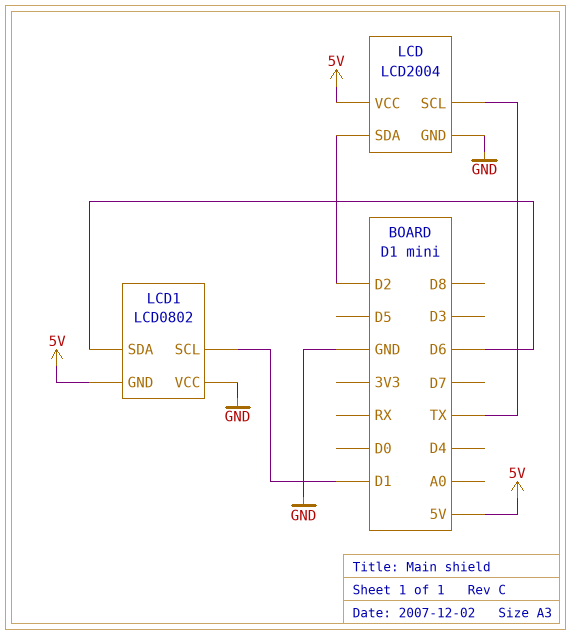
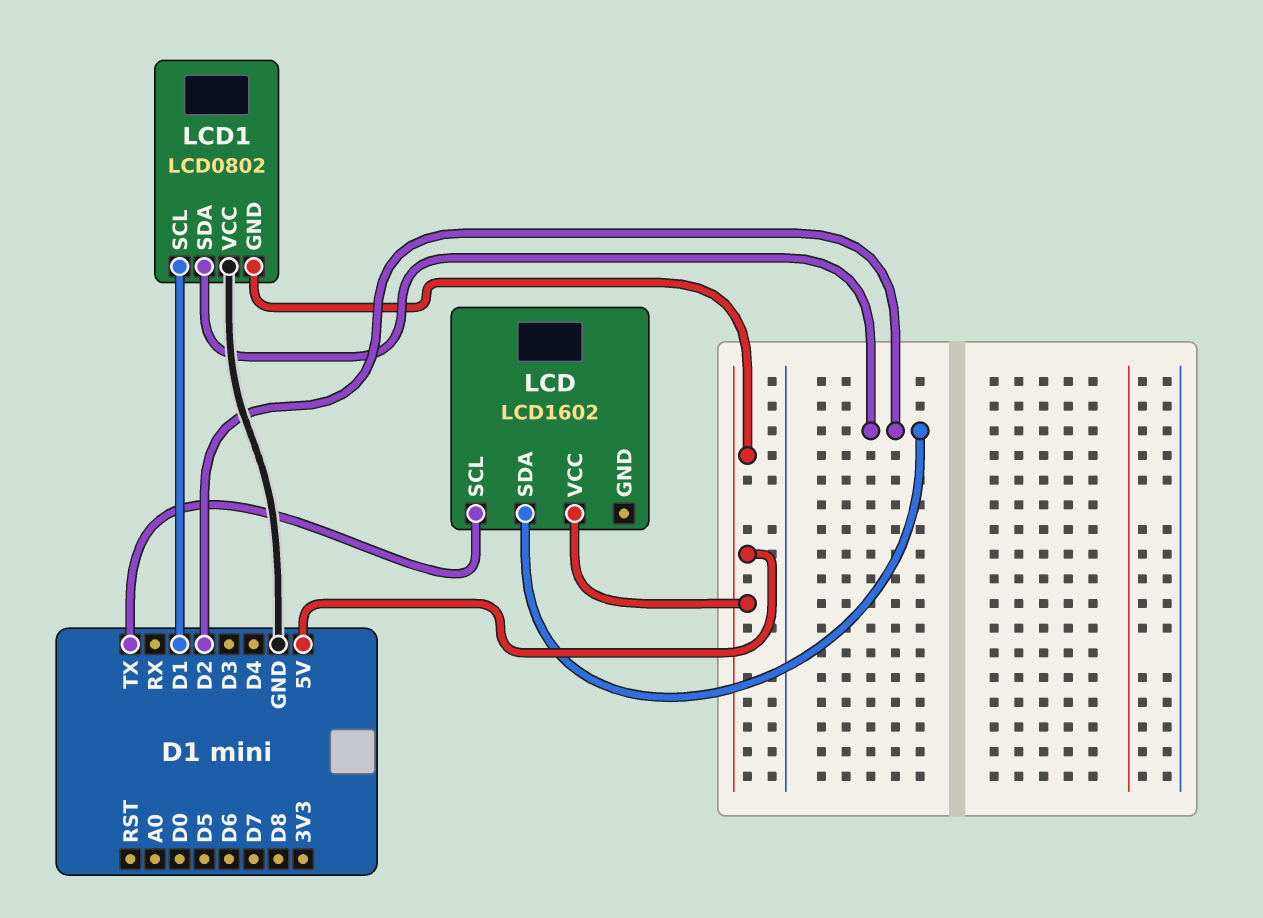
LCD: LCD2004 -> LCD1602
LCD pin GND: GND -> none
LCD1 pin SDA: D6 -> D2

